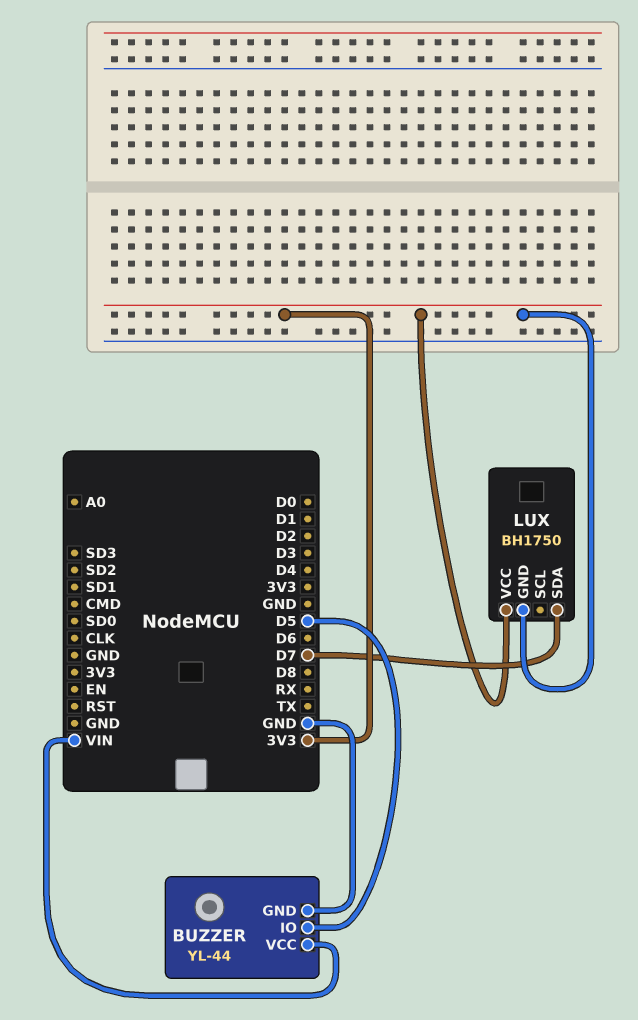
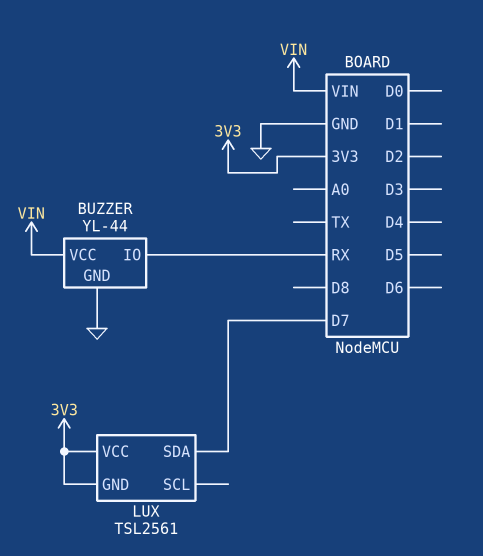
BUZZER pin IO: D5 -> RX
LUX: BH1750 -> TSL2561

